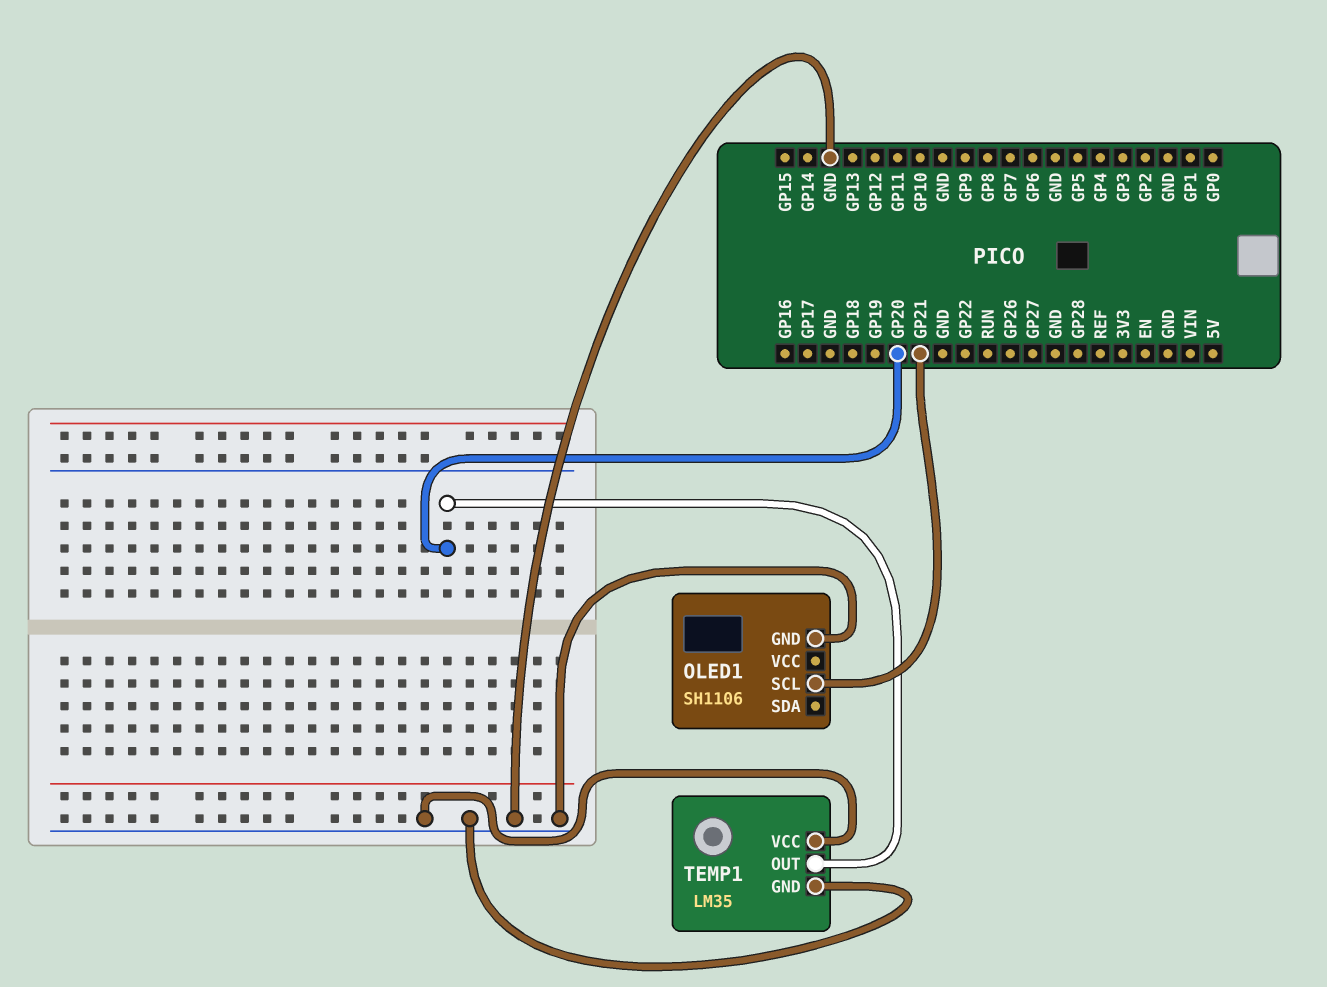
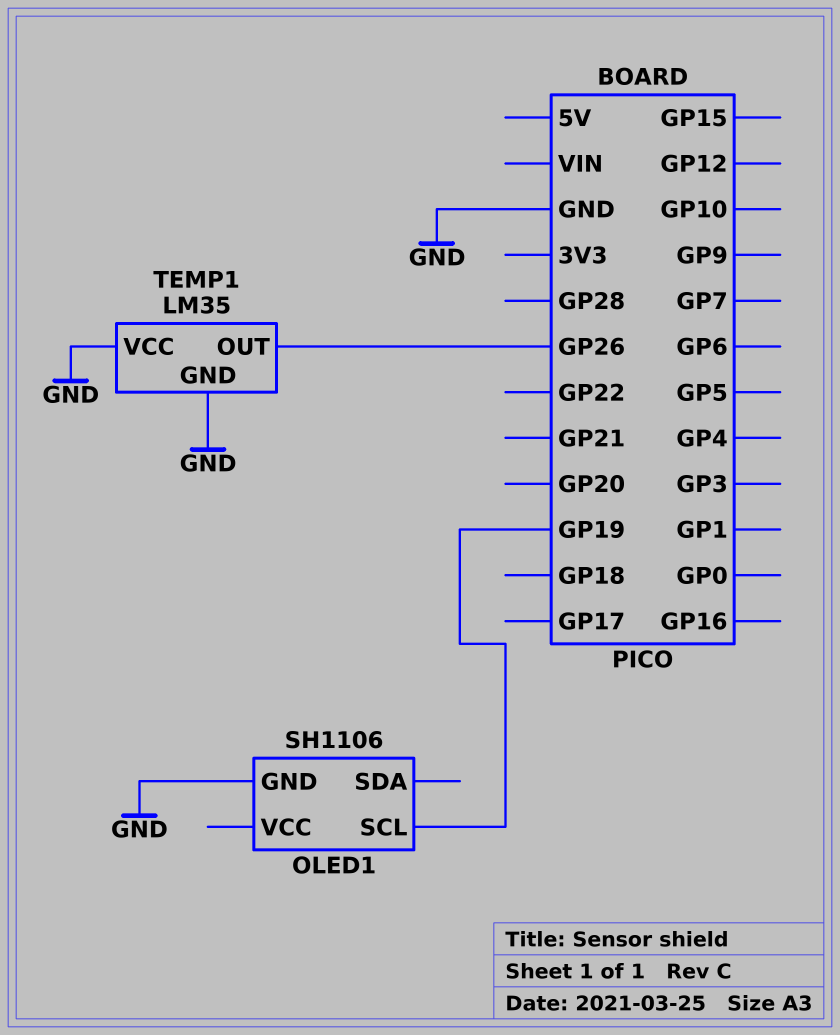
OLED1 pin SCL: GP21 -> GP19
TEMP1 pin OUT: GP20 -> GP26

